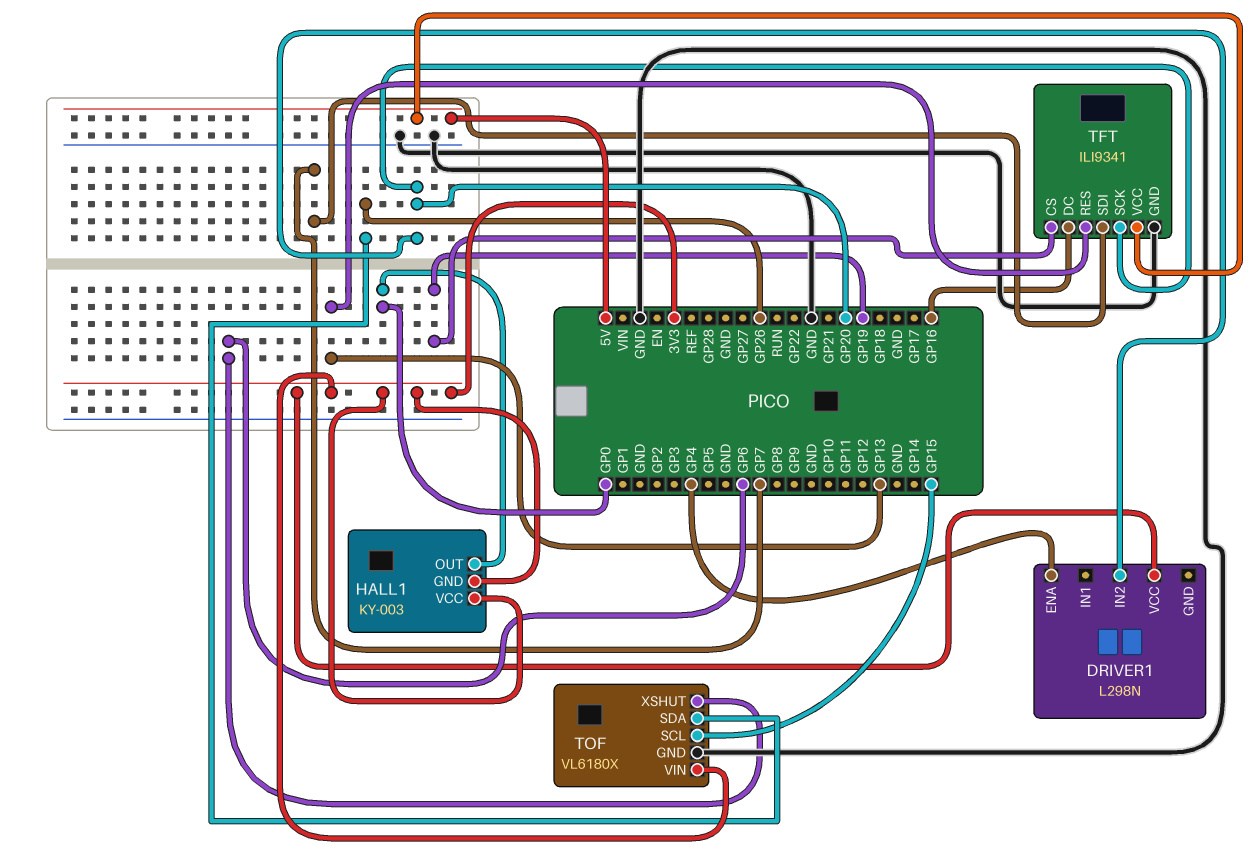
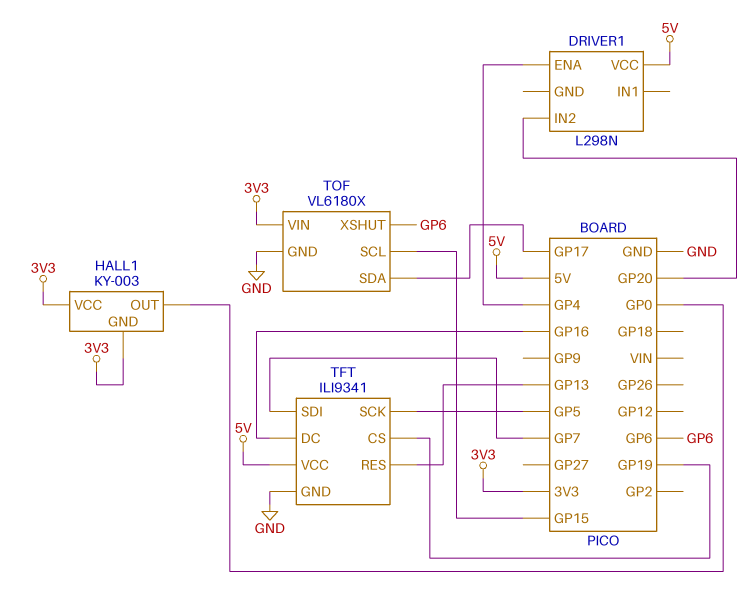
DRIVER1 pin VCC: 3V3 -> 5V
TFT pin SCK: GP20 -> GP5
TOF pin SDA: GP26 -> GP17

